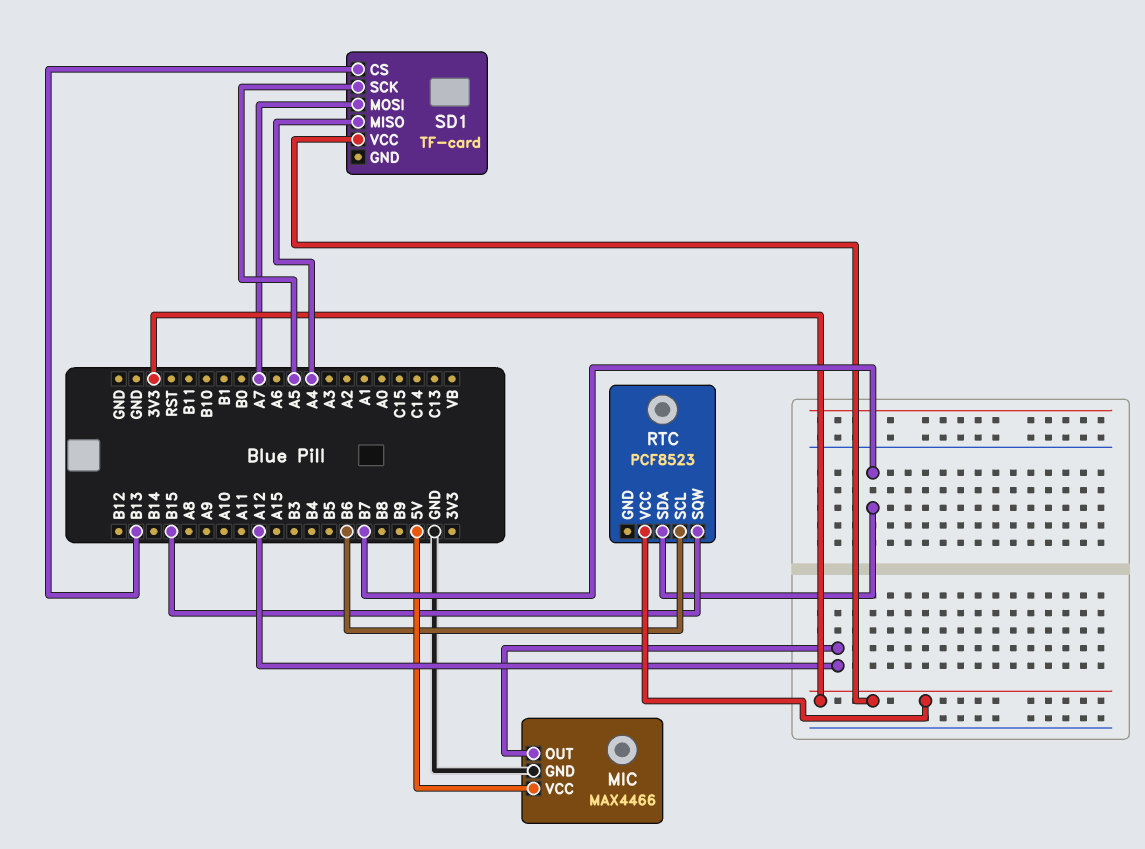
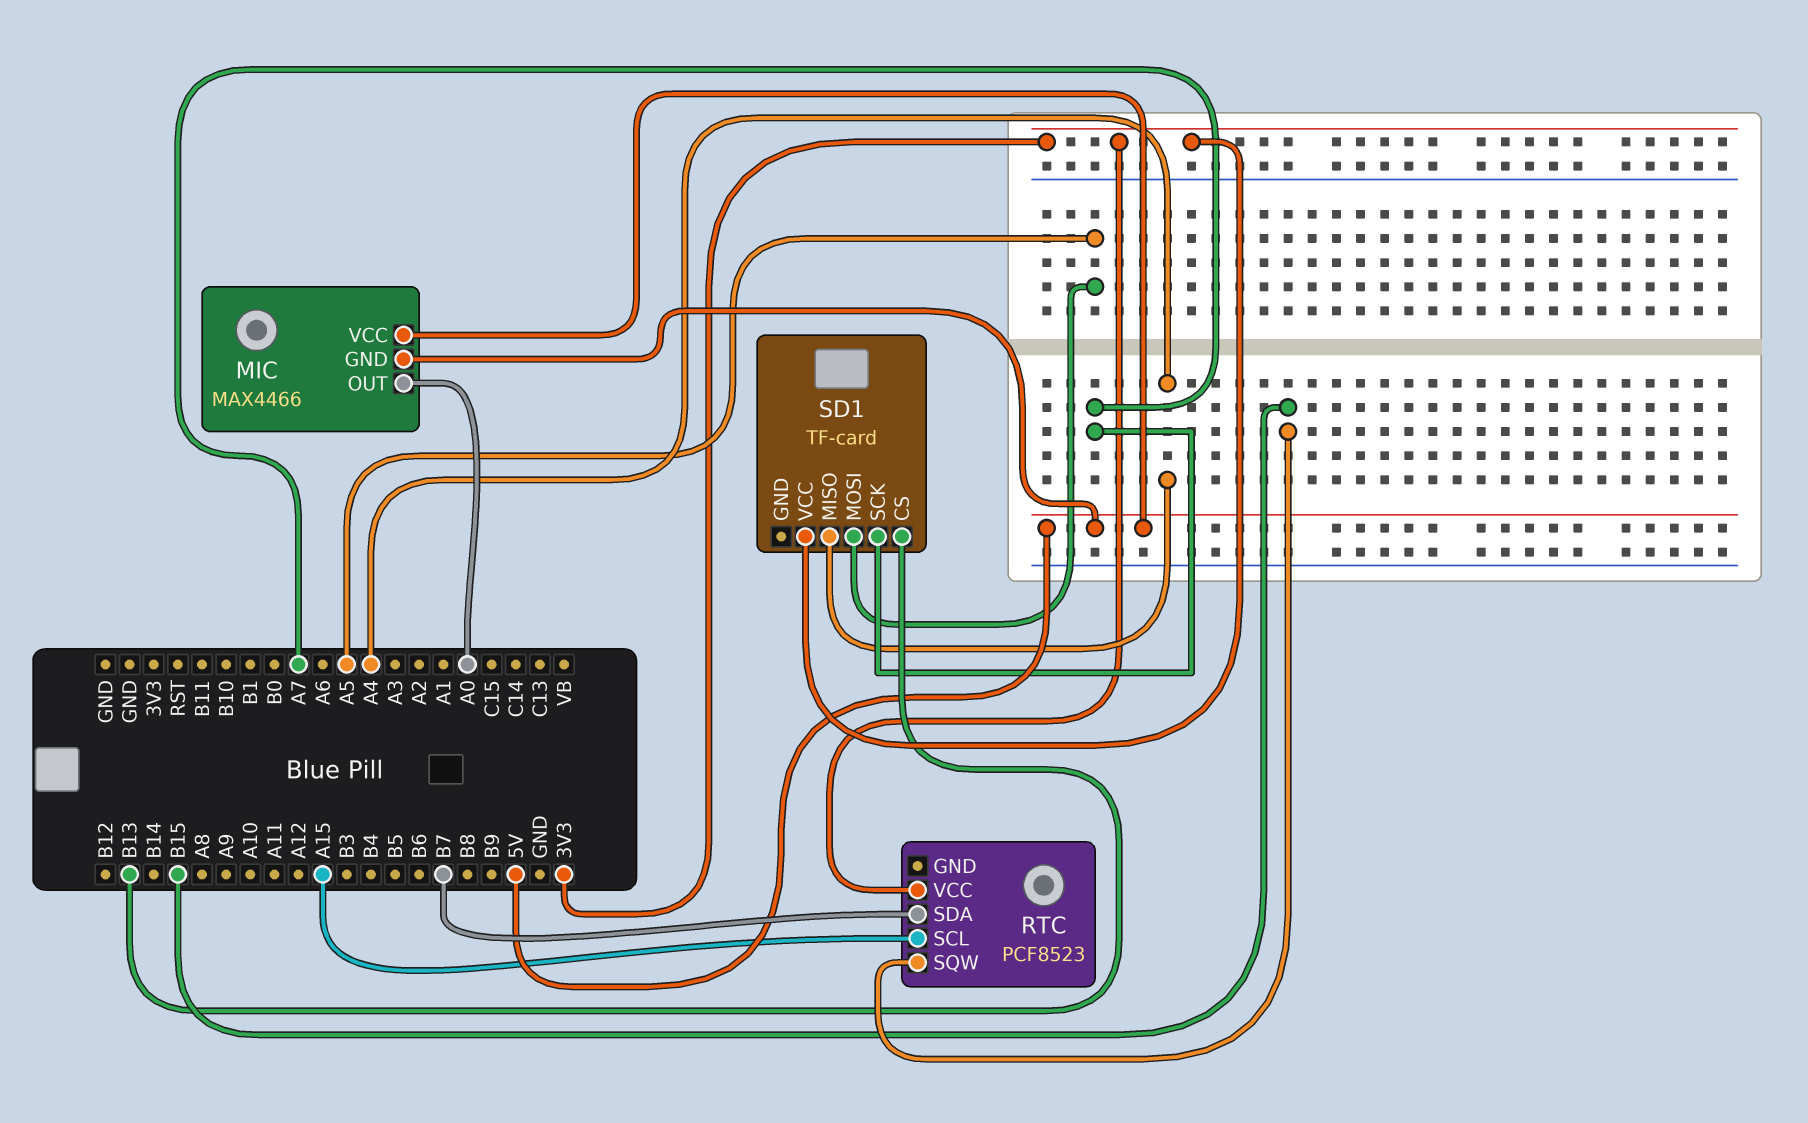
MIC pin GND: GND -> 5V
MIC pin OUT: A12 -> A0
RTC pin SCL: B6 -> A15
SD1 pin MOSI: A7 -> A5
SD1 pin SCK: A5 -> A7

